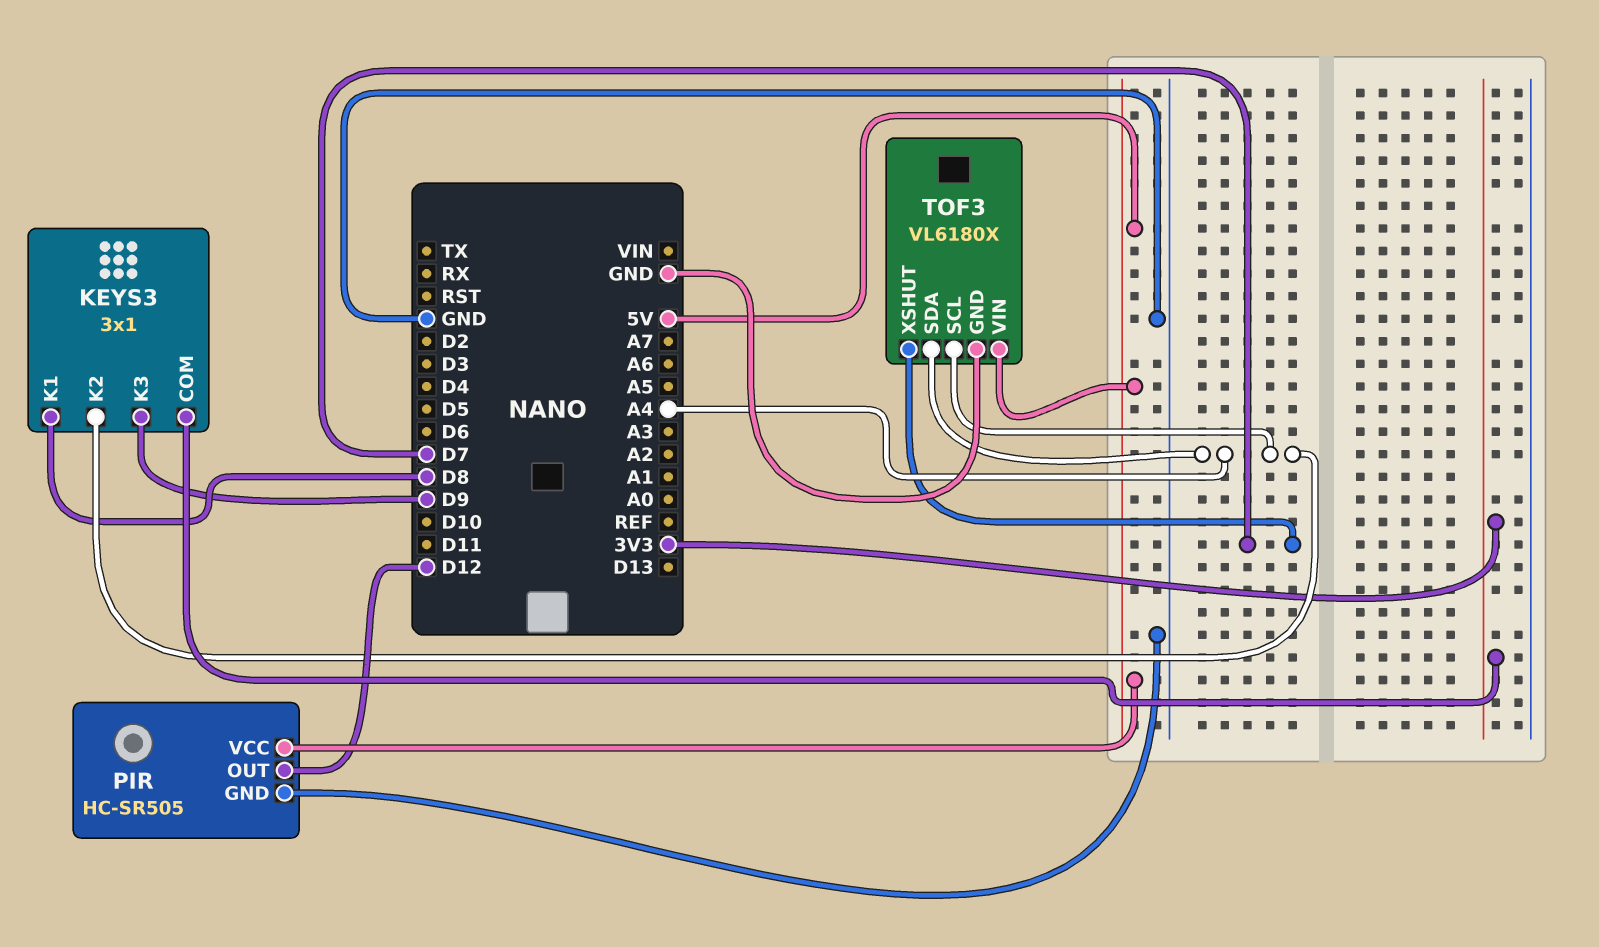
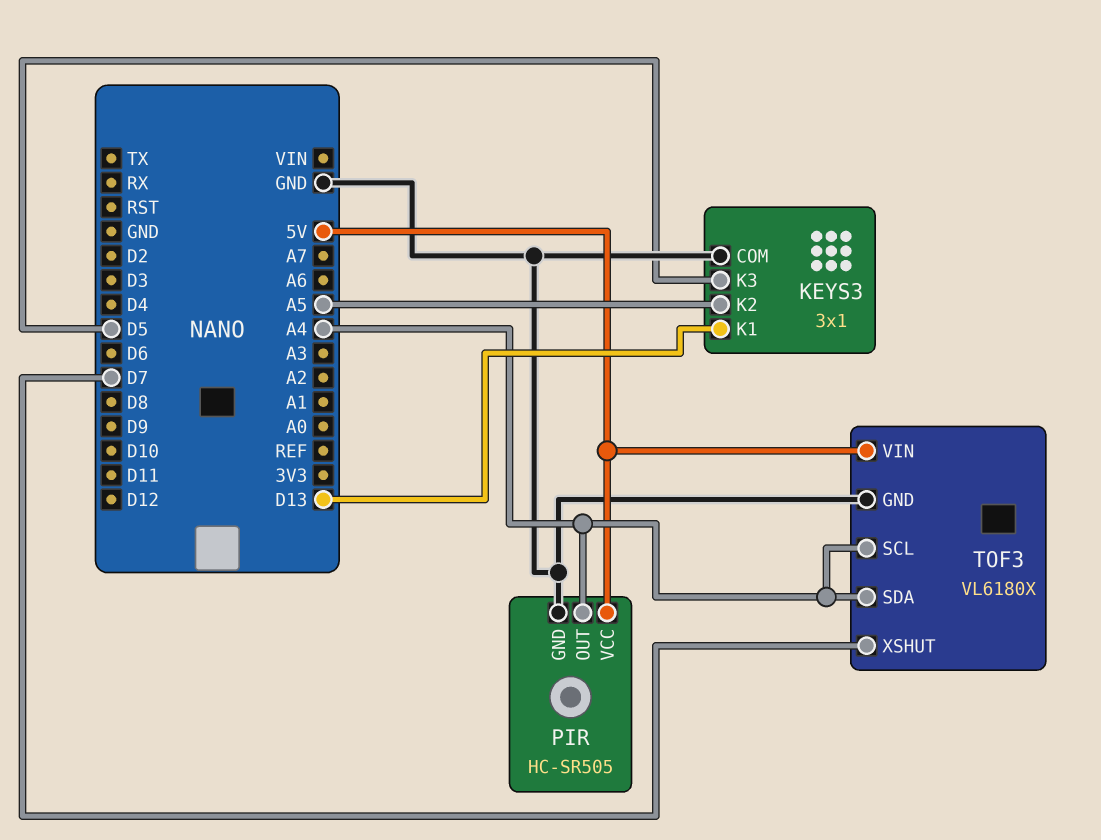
KEYS3 pin COM: 3V3 -> GND
KEYS3 pin K1: D8 -> D13
KEYS3 pin K2: A4 -> A5
KEYS3 pin K3: D9 -> D5
PIR pin OUT: D12 -> A4

